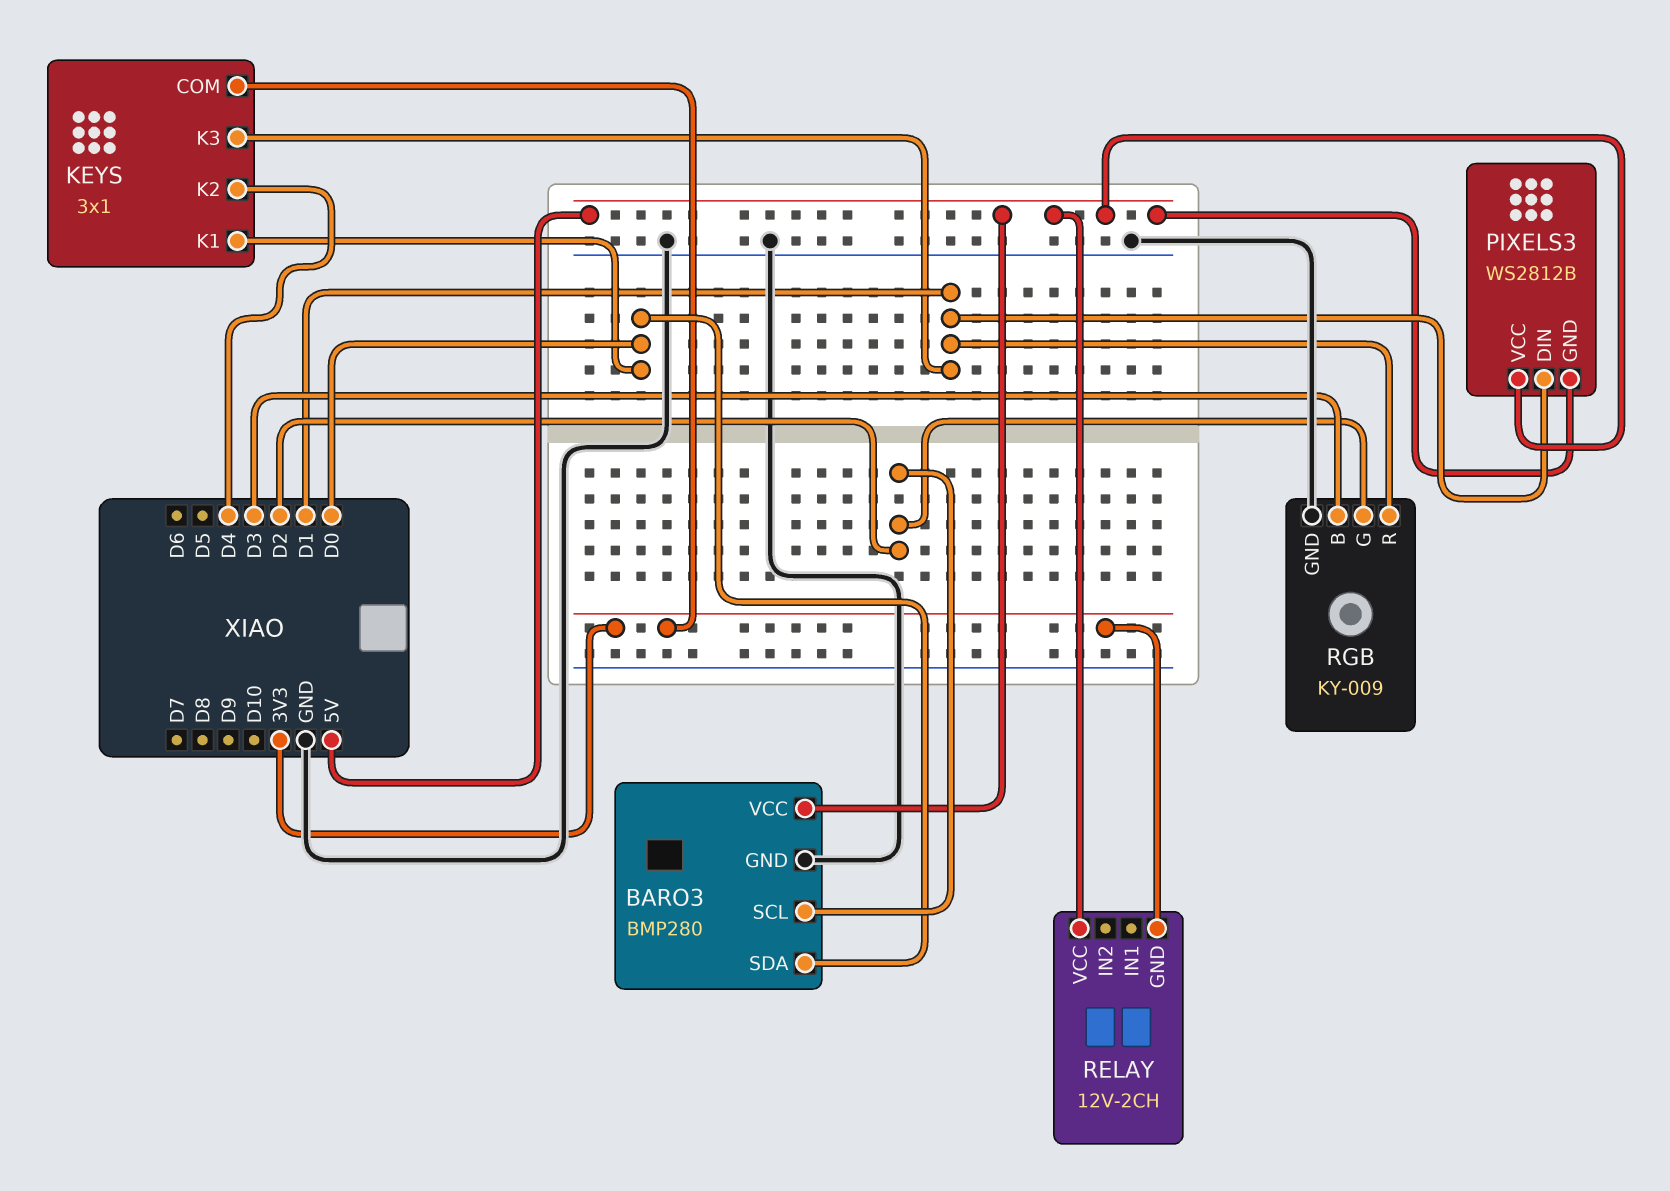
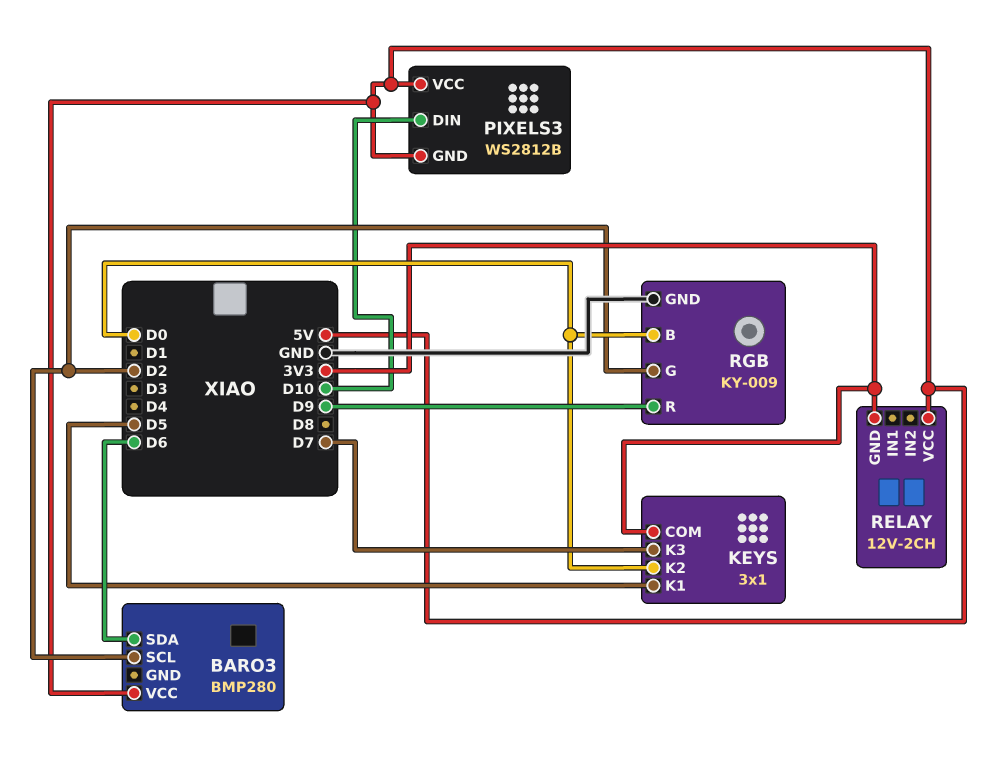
BARO3 pin GND: GND -> none
BARO3 pin SDA: D0 -> D6
KEYS pin K1: D0 -> D5
KEYS pin K2: D4 -> D0
KEYS pin K3: D1 -> D7
PIXELS3 pin DIN: D1 -> D10
RGB pin B: D3 -> D0
RGB pin R: D1 -> D9

